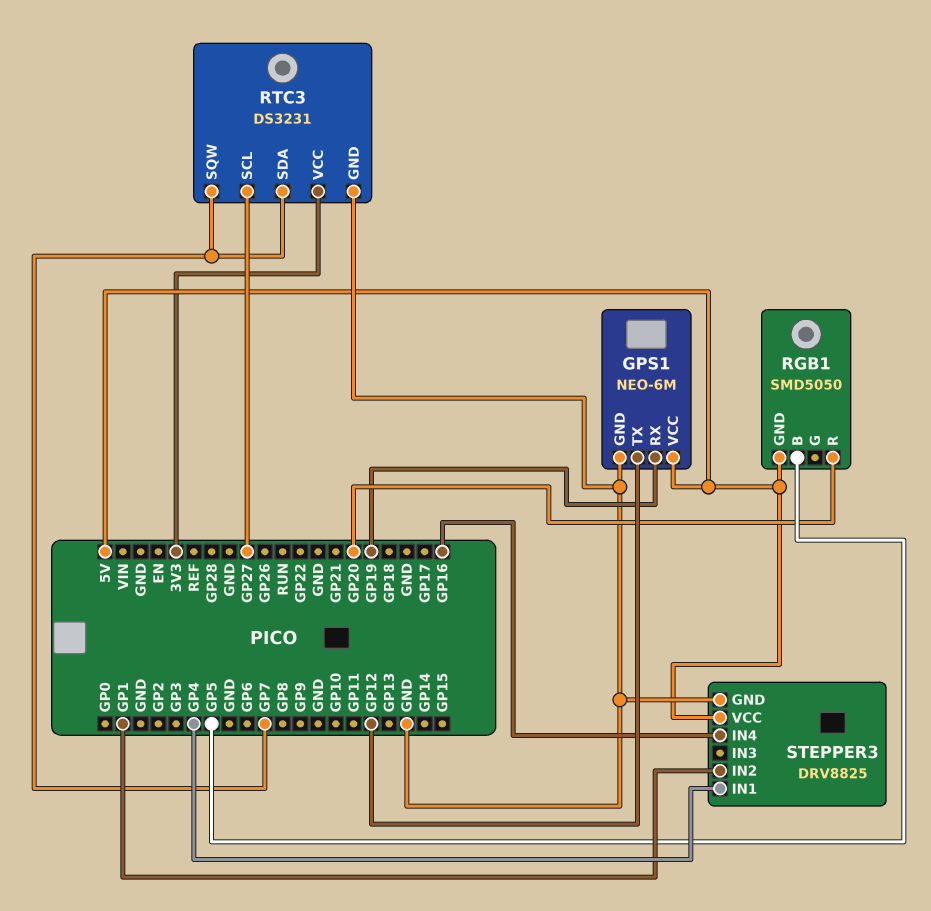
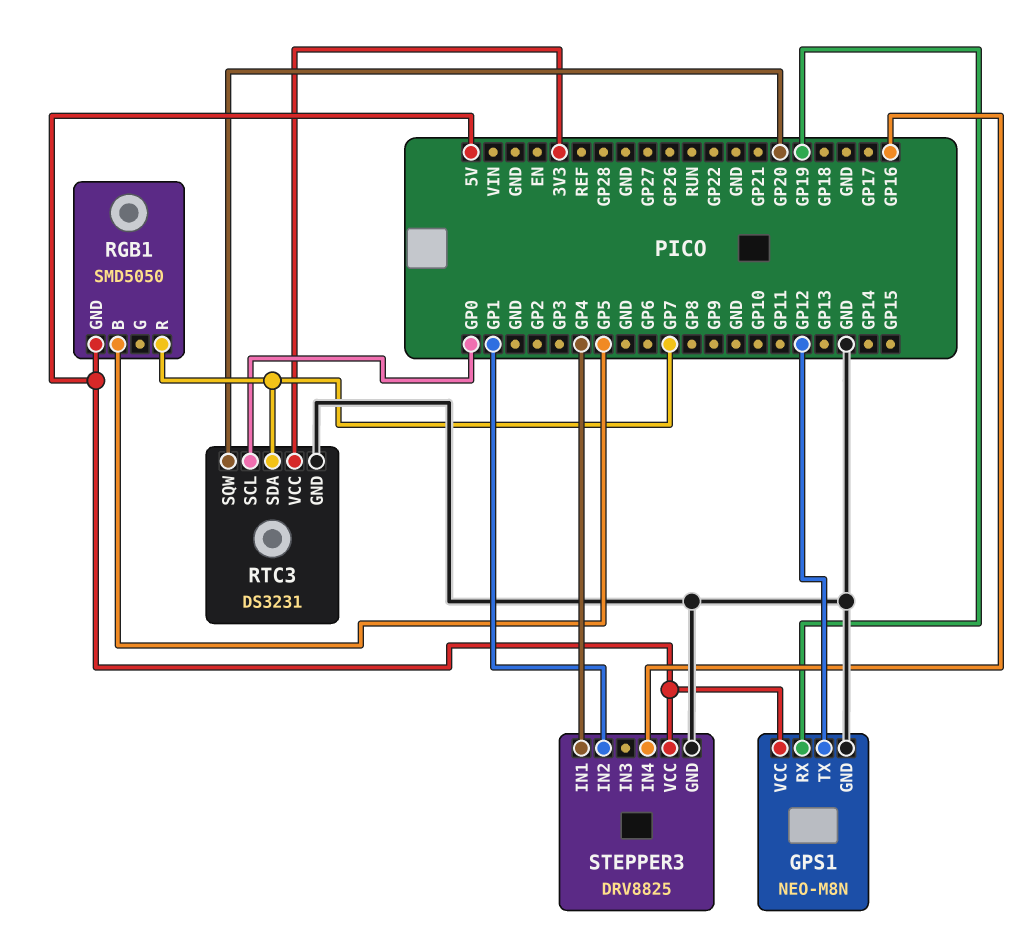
GPS1: NEO-6M -> NEO-M8N
RGB1 pin R: GP20 -> GP7
RTC3 pin SCL: GP27 -> GP0
RTC3 pin SQW: GP7 -> GP20

